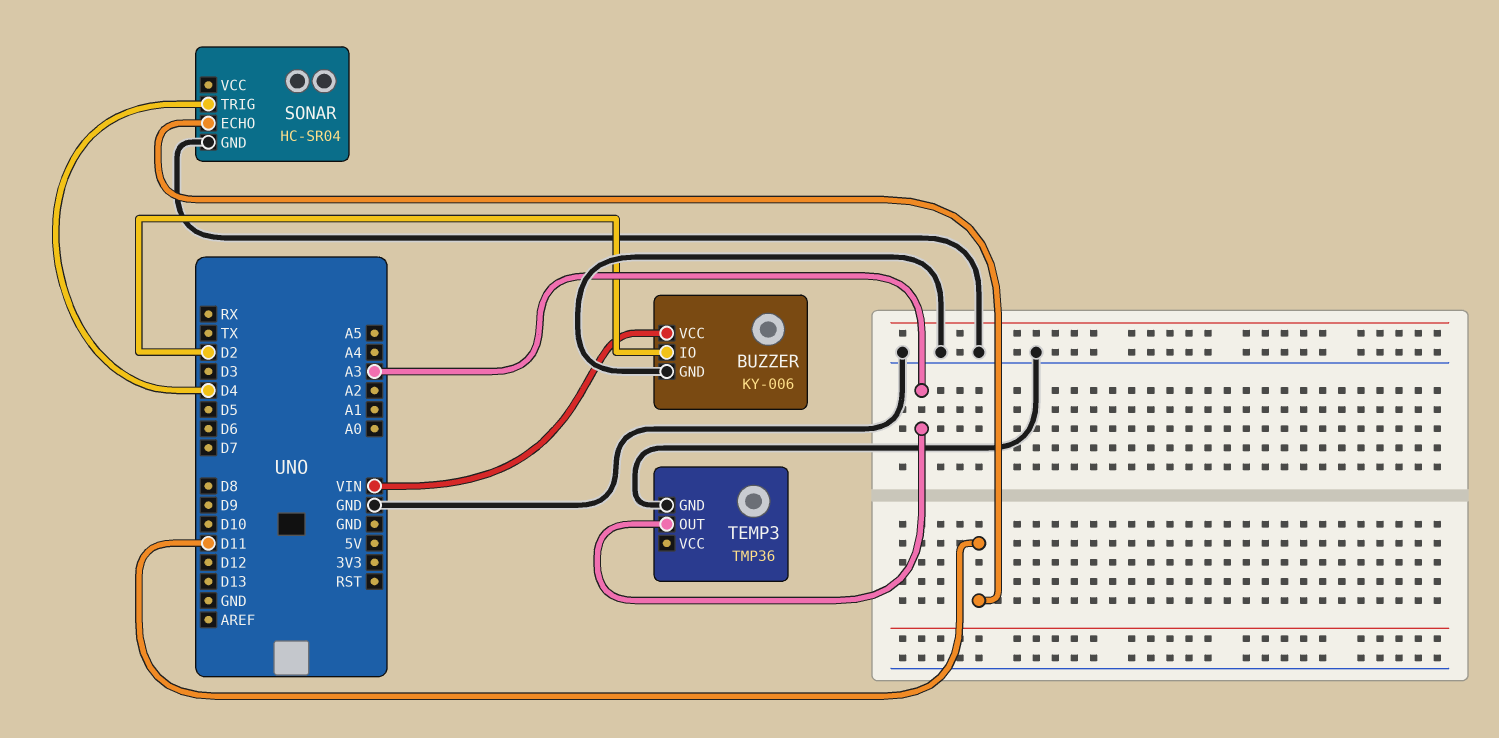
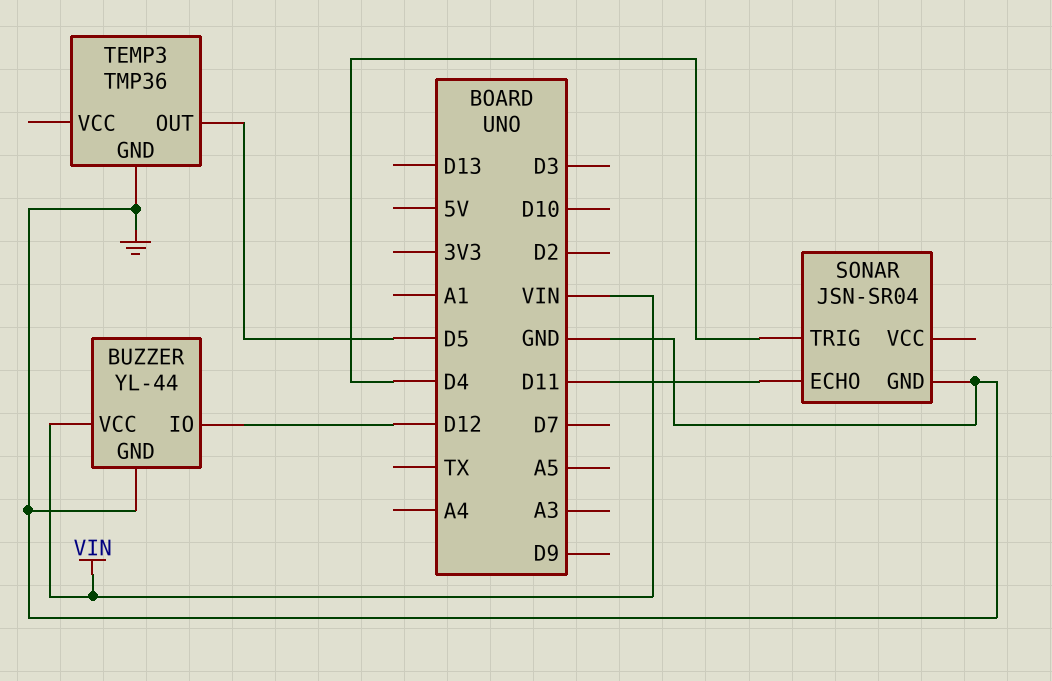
BUZZER: KY-006 -> YL-44
BUZZER pin IO: D2 -> D12
SONAR: HC-SR04 -> JSN-SR04
TEMP3 pin OUT: A3 -> D5

